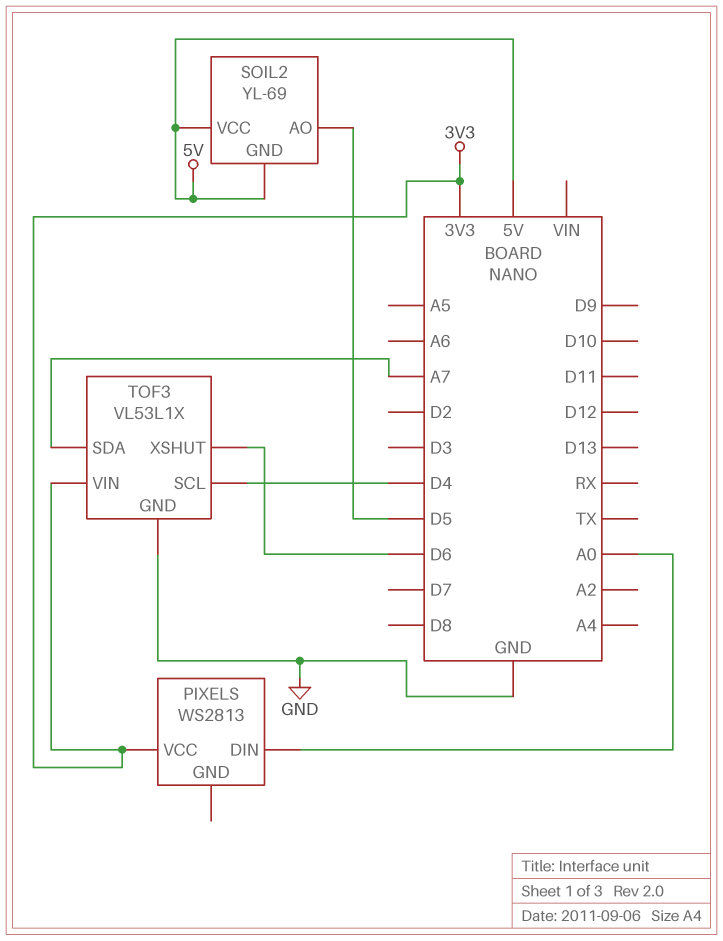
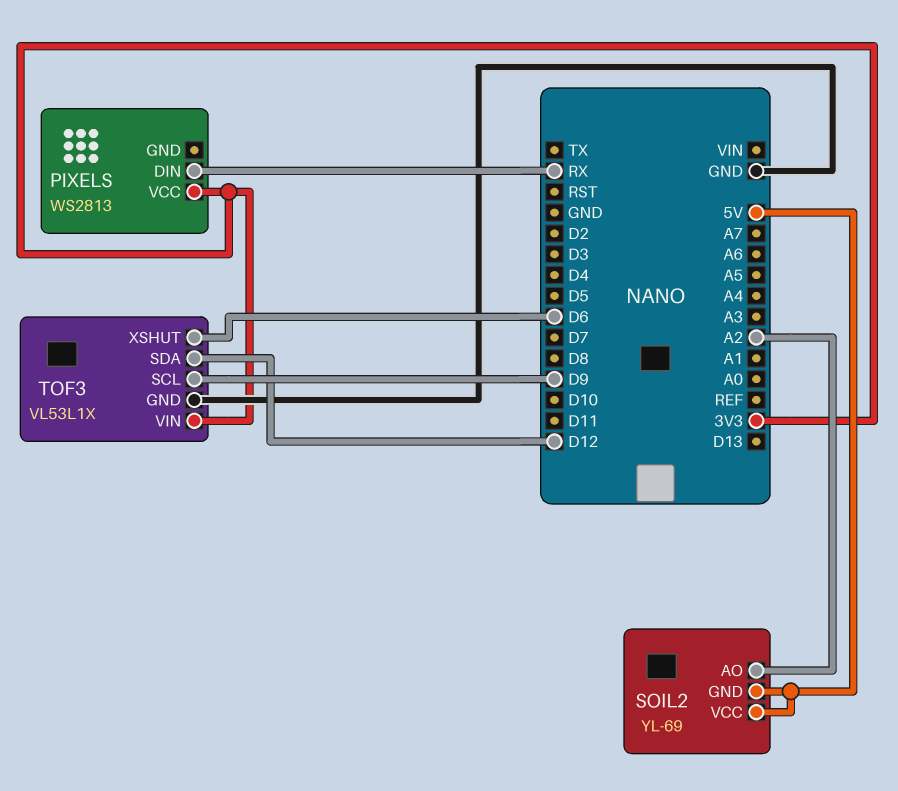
PIXELS pin DIN: A0 -> RX
SOIL2 pin AO: D5 -> A2
TOF3 pin SCL: D4 -> D9
TOF3 pin SDA: A7 -> D12

